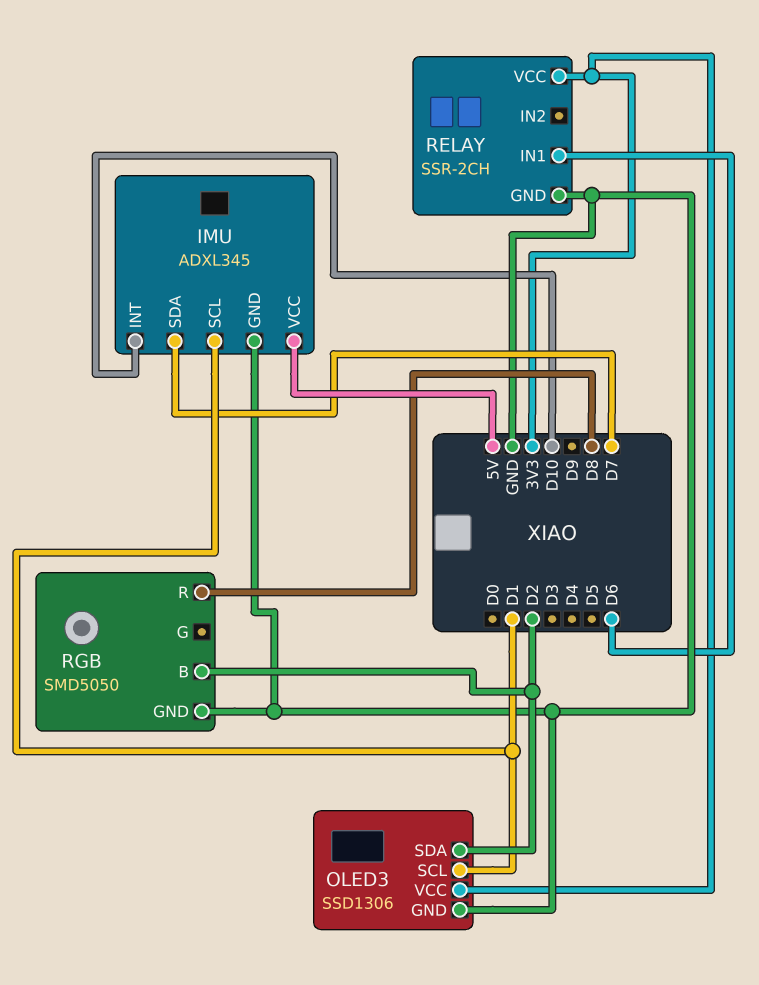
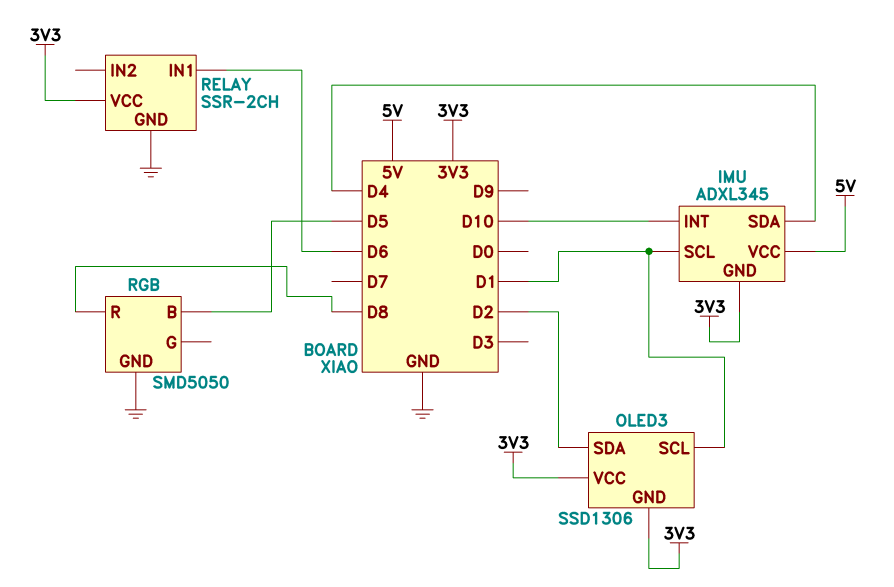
IMU pin GND: GND -> 3V3
IMU pin SDA: D7 -> D4
OLED3 pin GND: GND -> 3V3
RGB pin B: D2 -> D5

